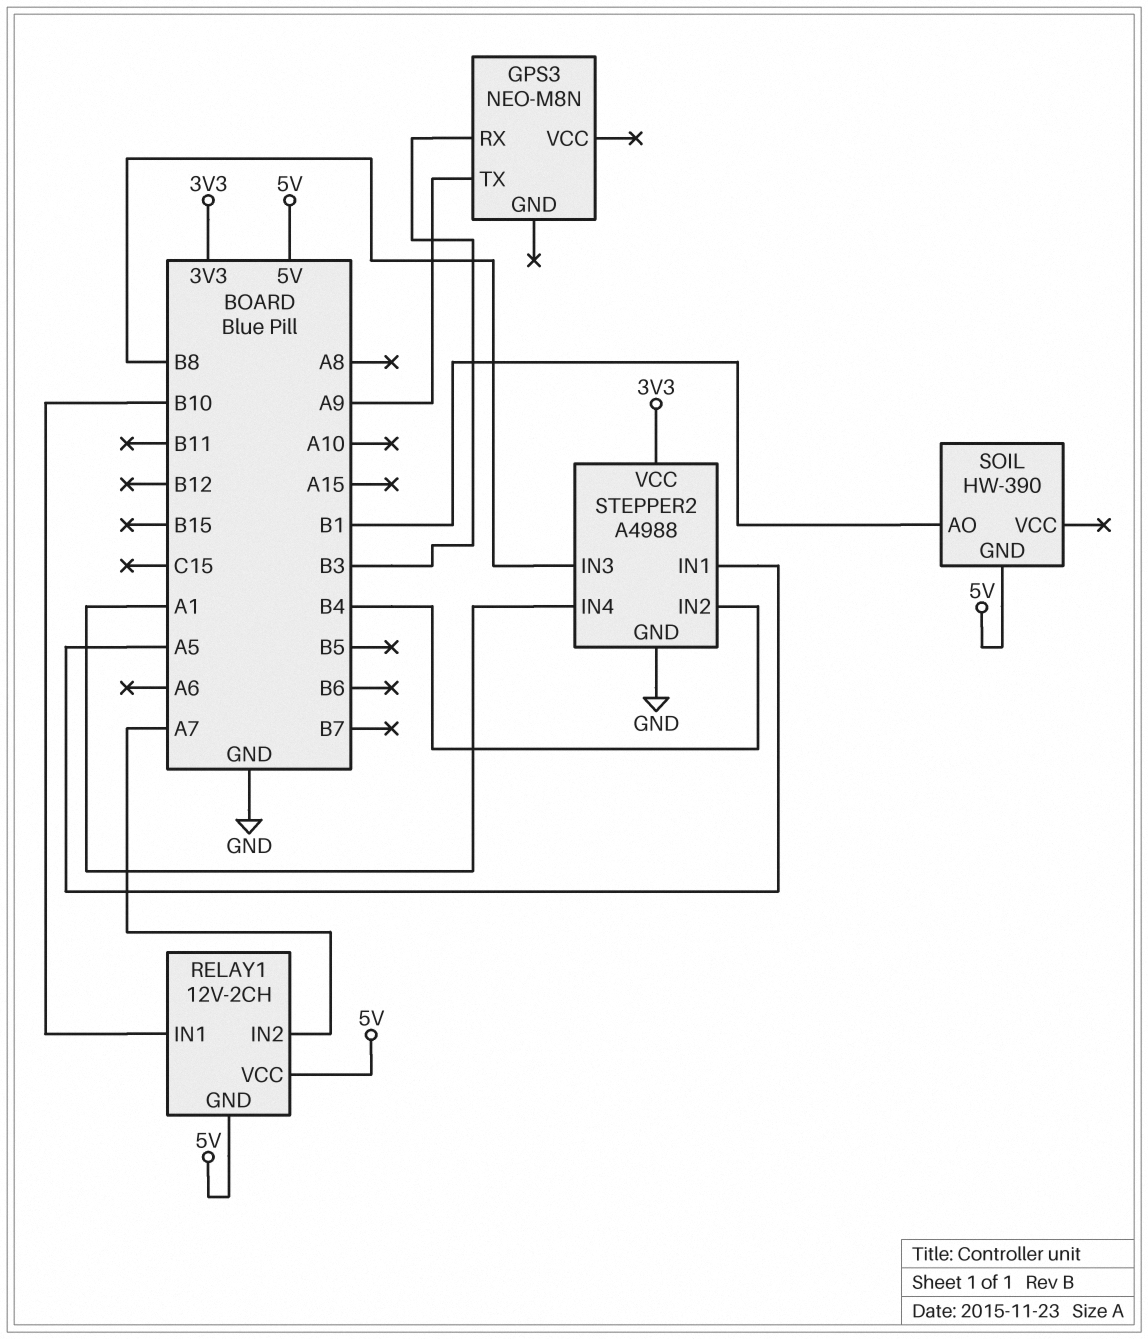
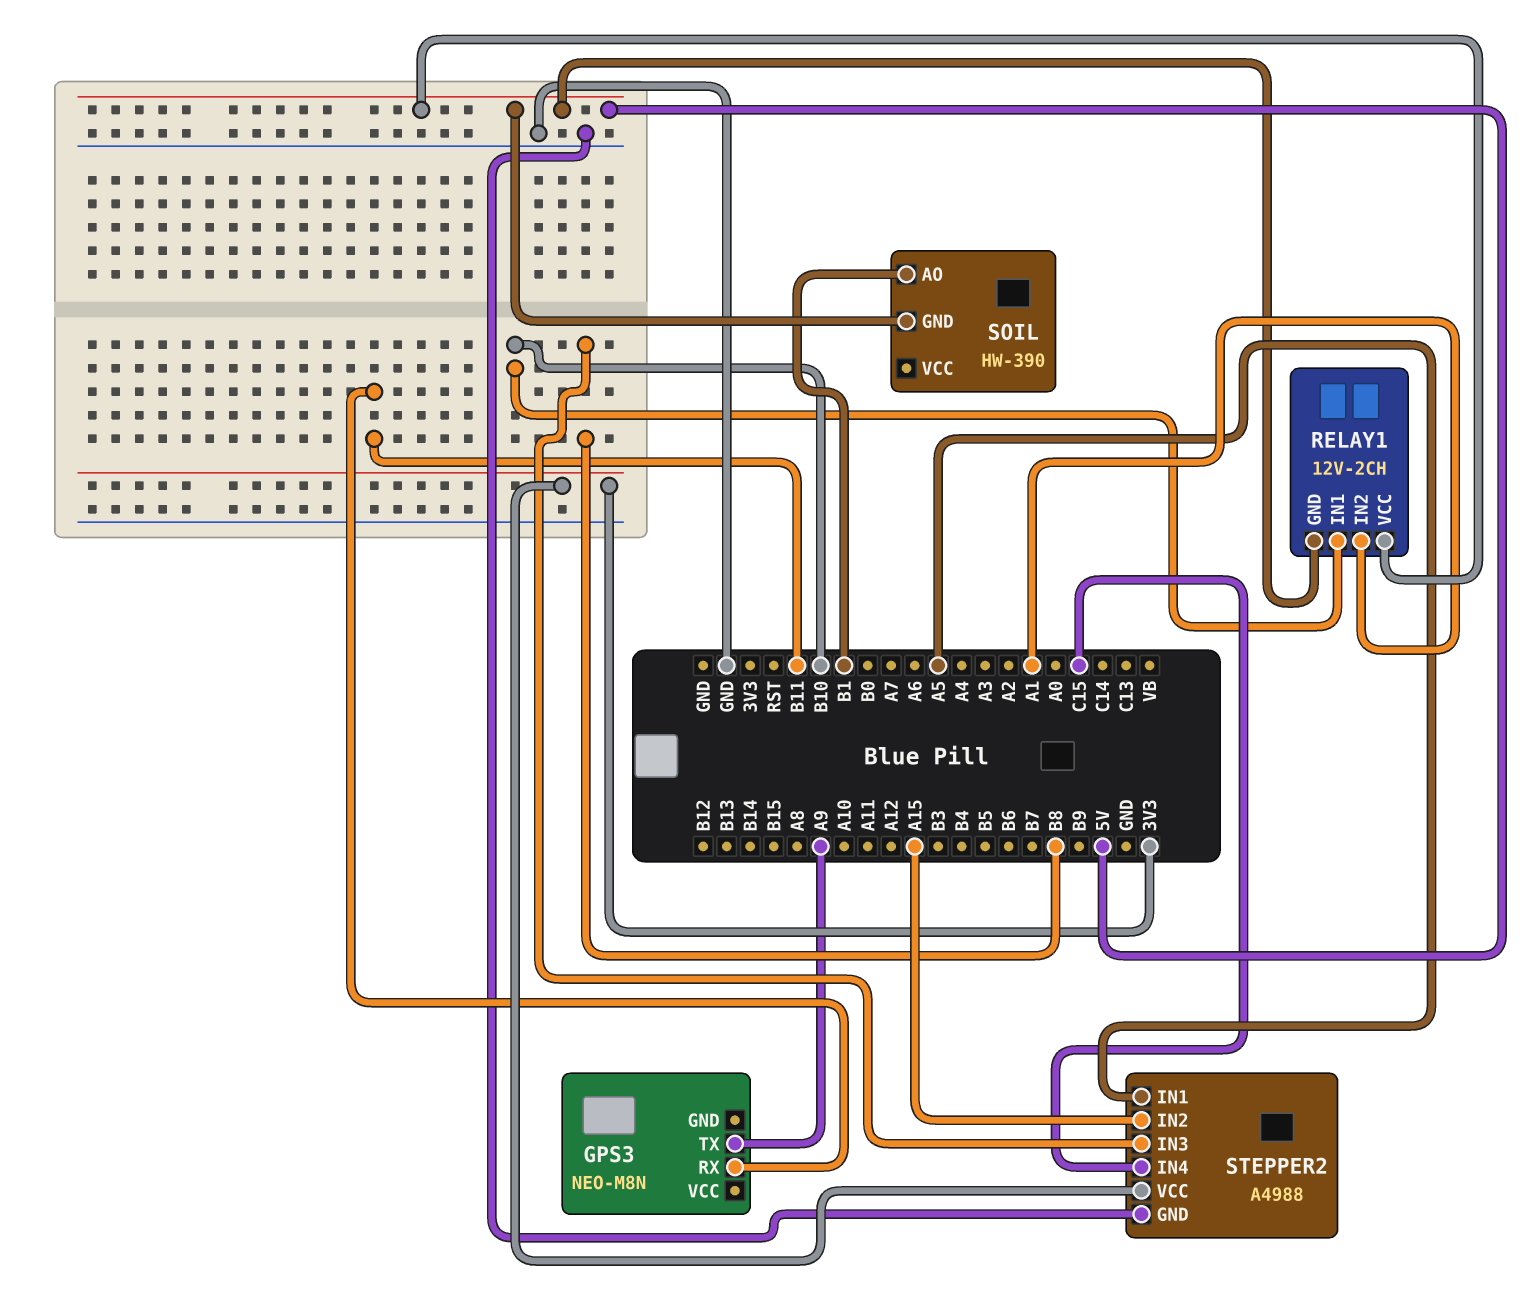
GPS3 pin RX: B3 -> B11
RELAY1 pin IN2: A7 -> A1
STEPPER2 pin IN2: B4 -> A15
STEPPER2 pin IN4: A1 -> C15

